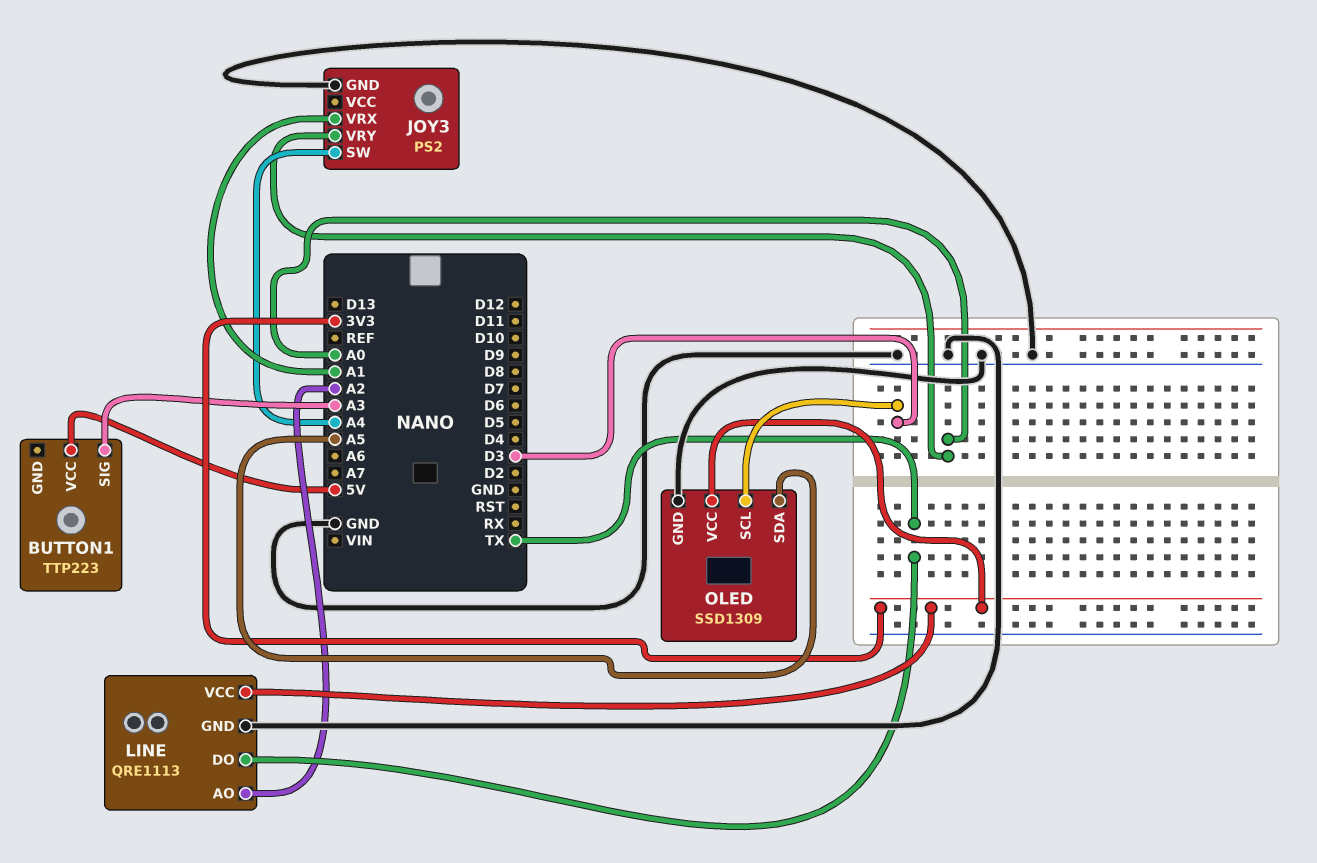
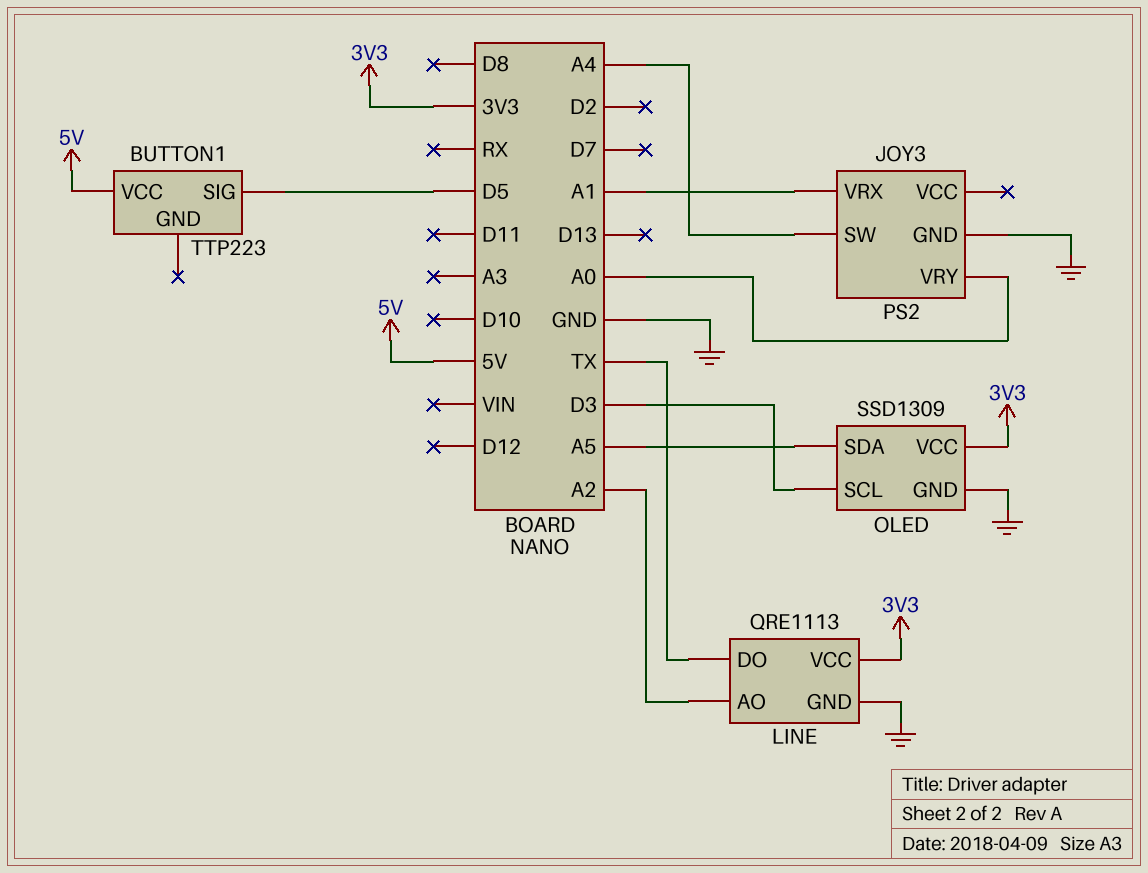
BUTTON1 pin SIG: A3 -> D5

